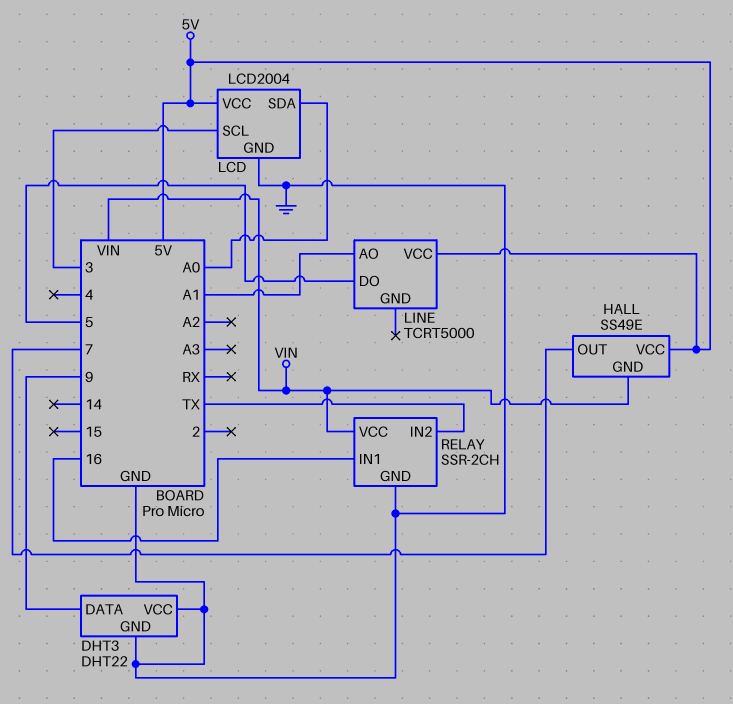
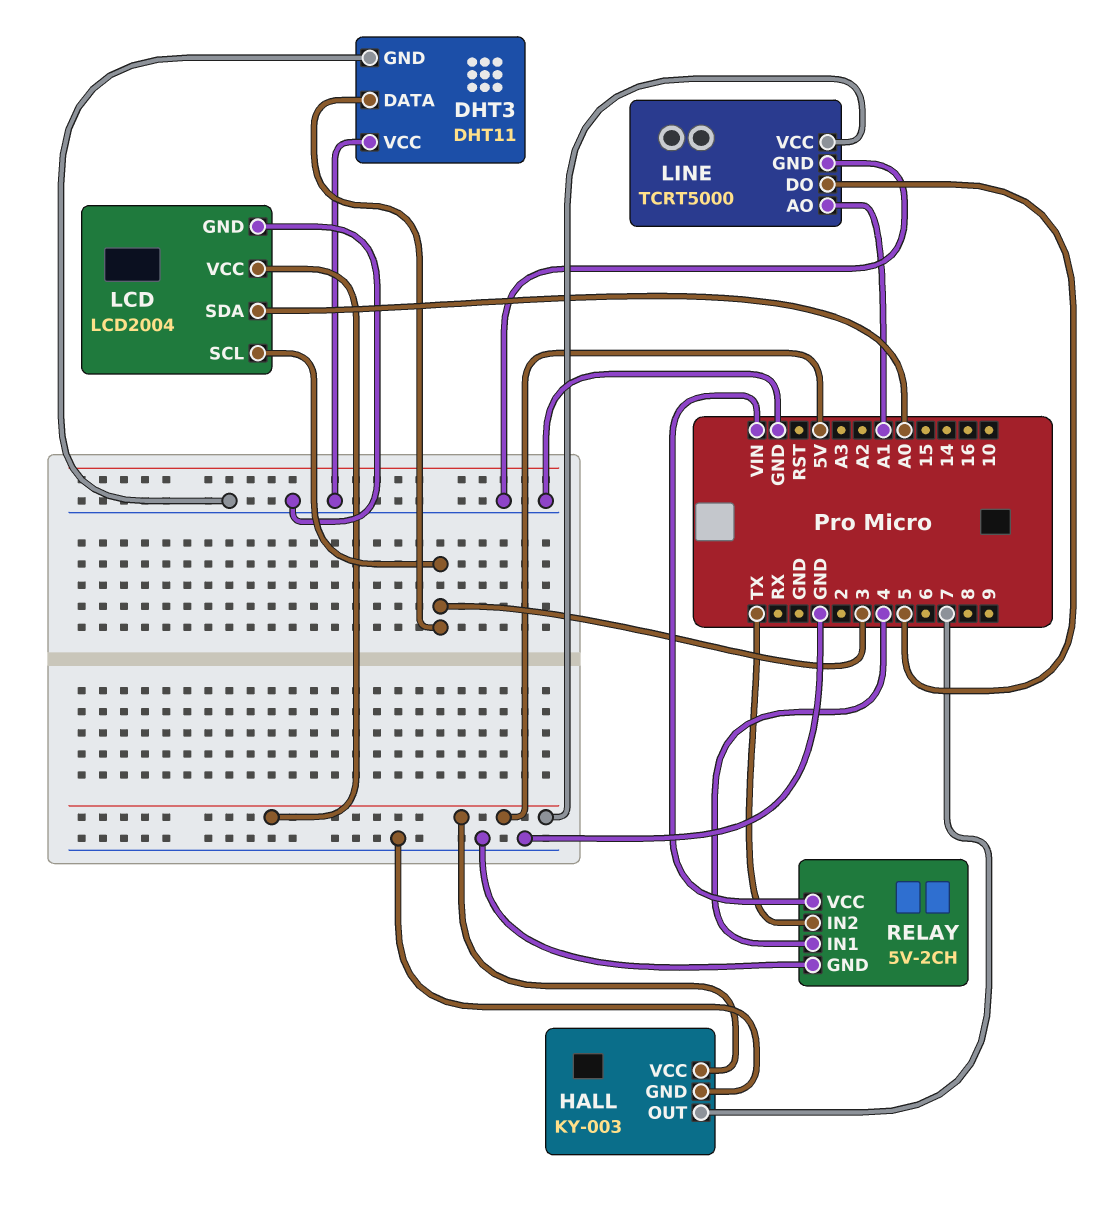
DHT3: DHT22 -> DHT11
DHT3 pin DATA: 9 -> 3
HALL: SS49E -> KY-003
HALL pin GND: VIN -> GND
LINE pin GND: none -> GND
RELAY: SSR-2CH -> 5V-2CH
RELAY pin IN1: 16 -> 4

